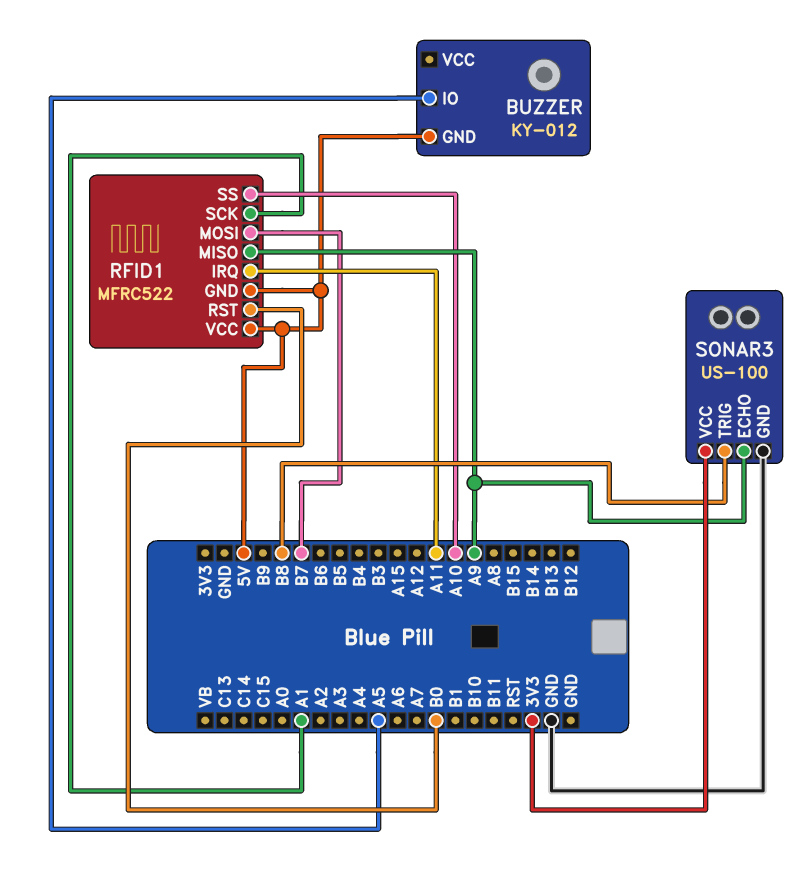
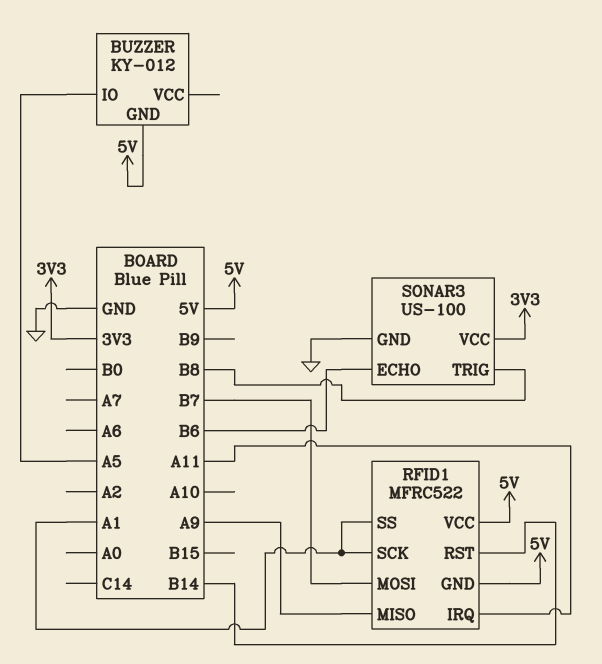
RFID1 pin RST: B0 -> B14
RFID1 pin SS: A10 -> A1
SONAR3 pin ECHO: A9 -> B6

